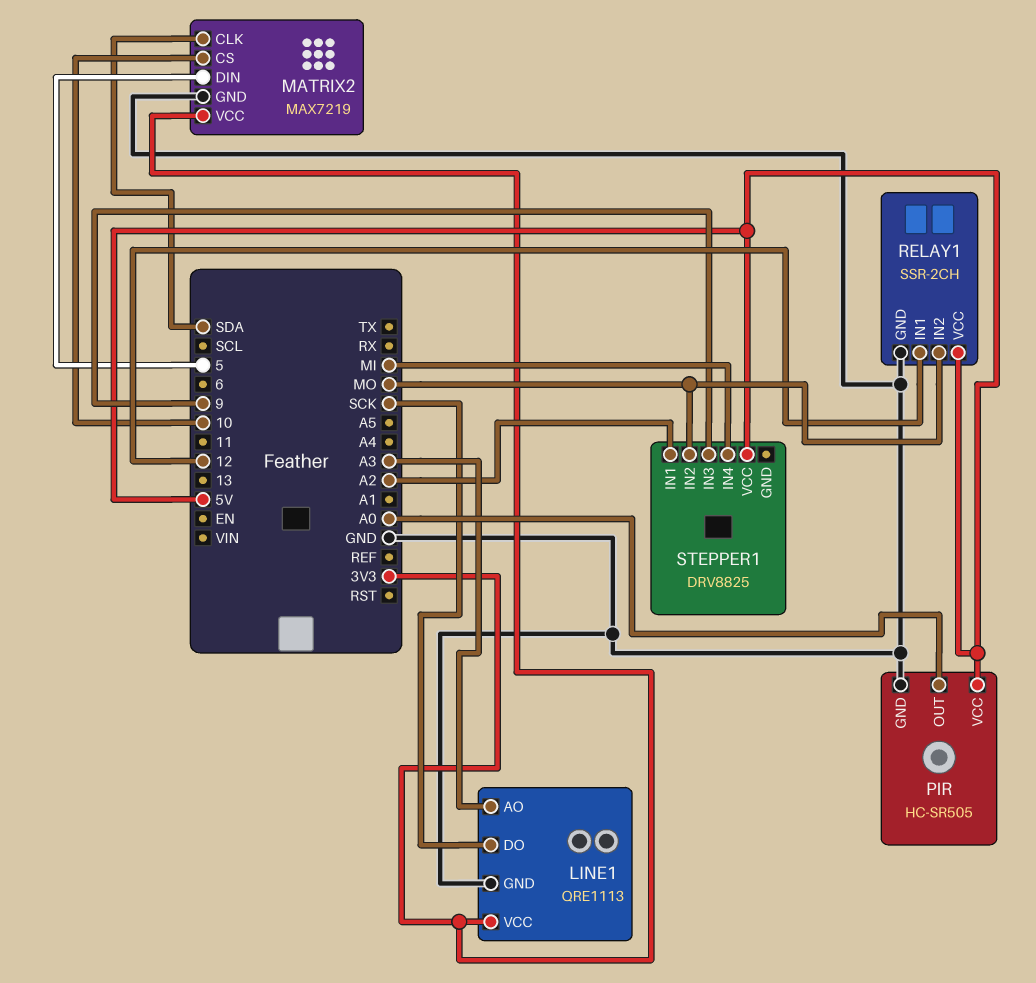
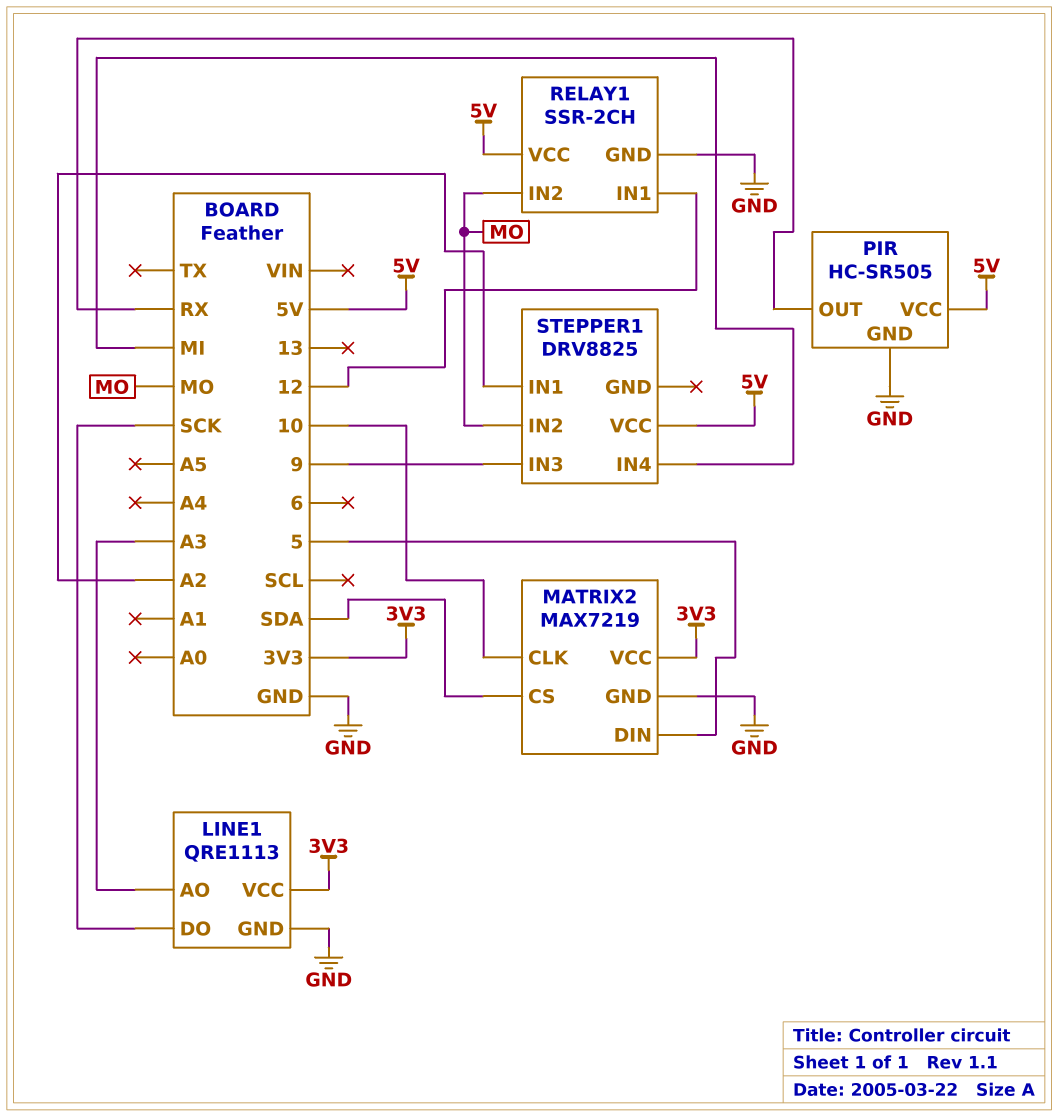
MATRIX2 pin CLK: SDA -> 10
MATRIX2 pin CS: 10 -> SDA
PIR pin OUT: A0 -> RX

